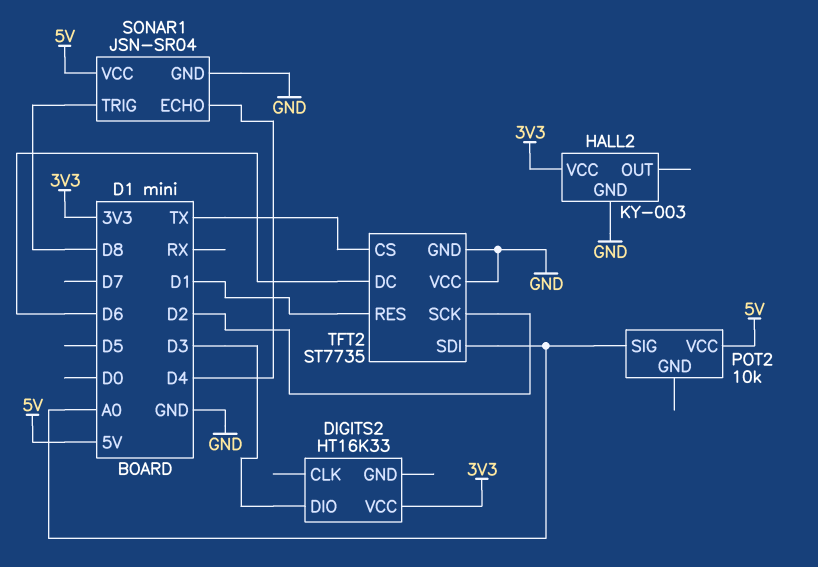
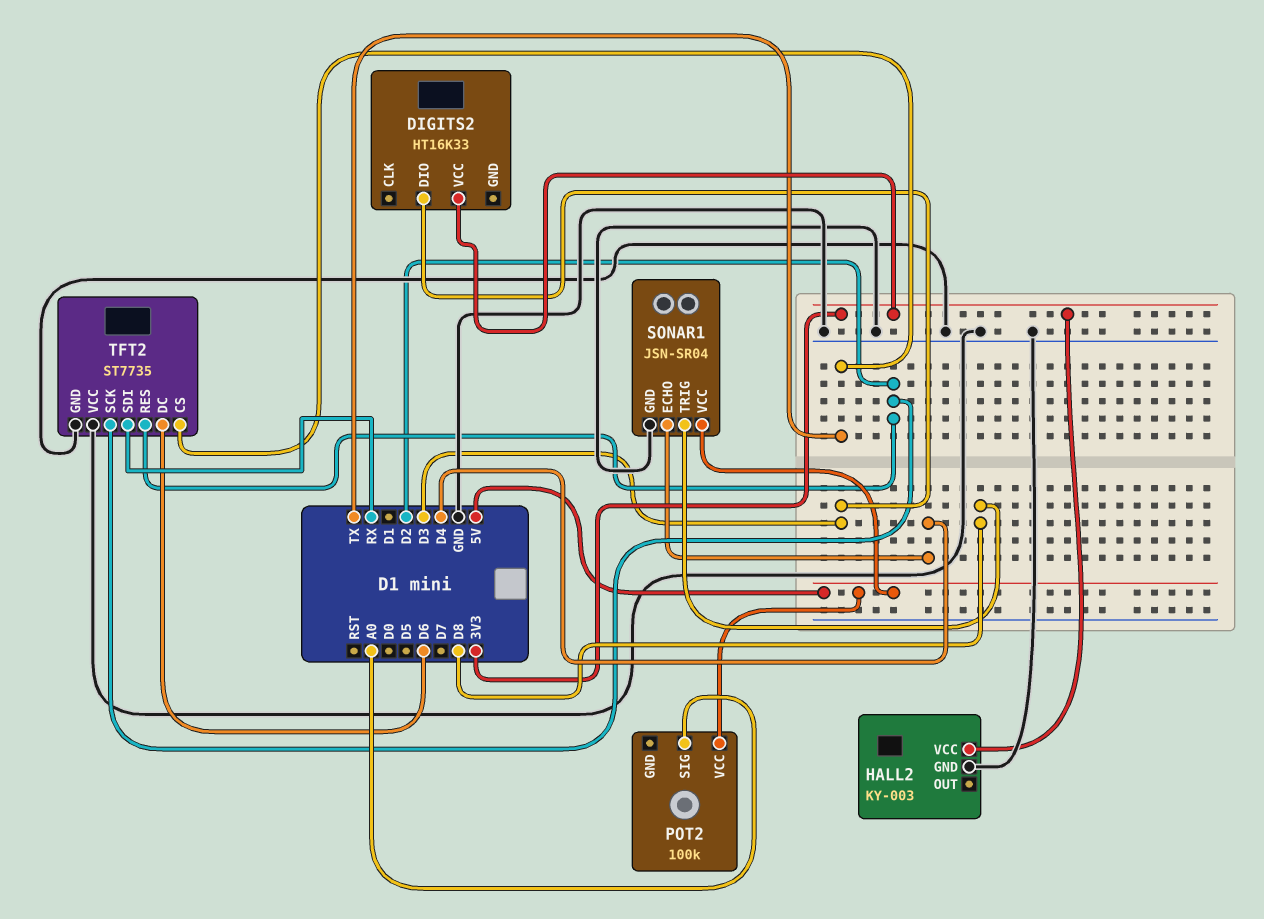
POT2: 10k -> 100k
TFT2 pin RES: D1 -> D2
TFT2 pin SDI: A0 -> RX

